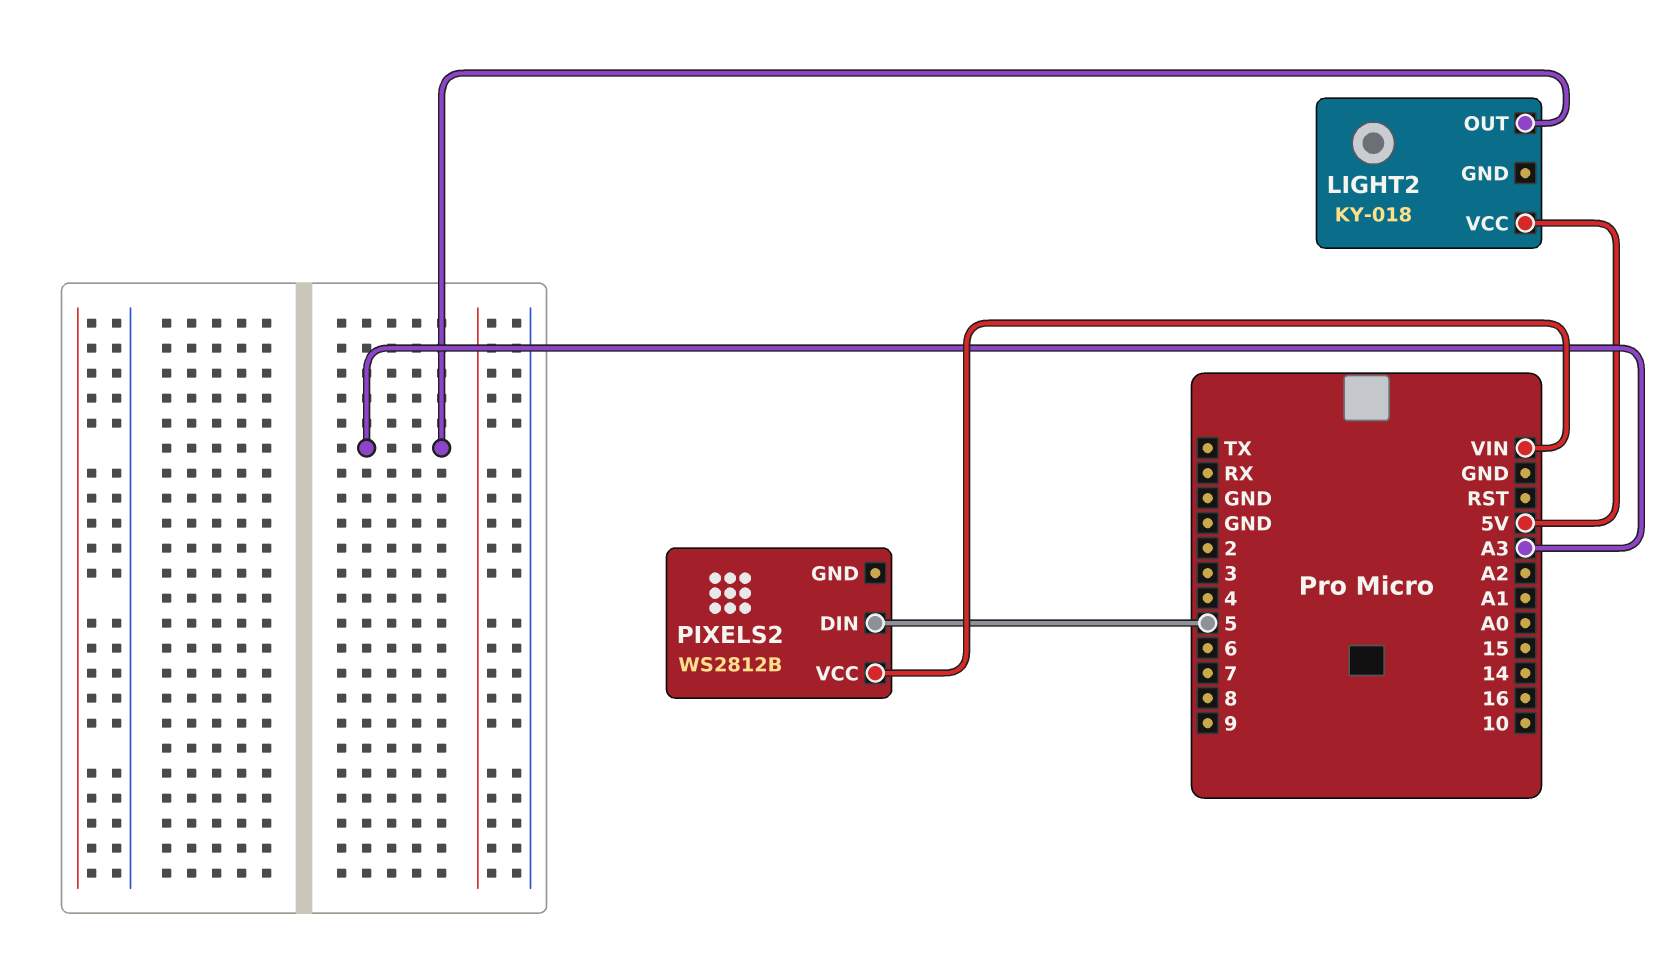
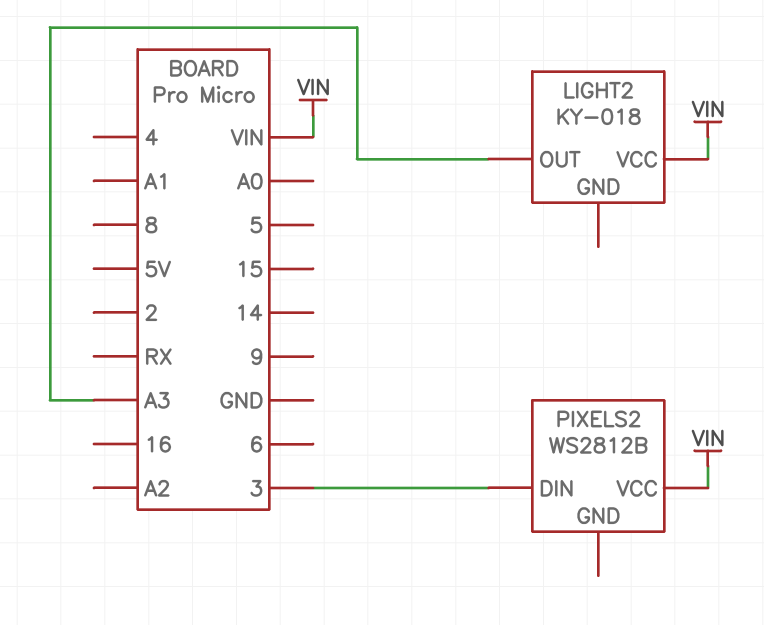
LIGHT2 pin VCC: 5V -> VIN
PIXELS2 pin DIN: 5 -> 3

